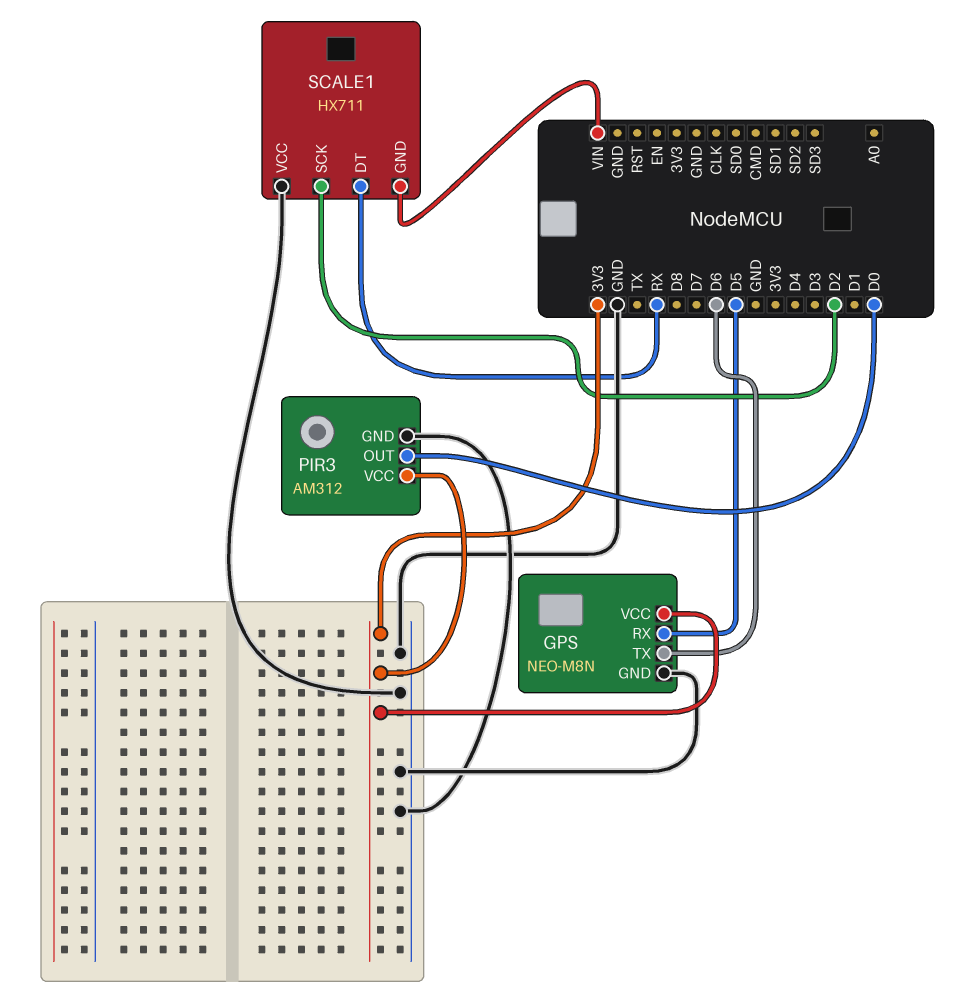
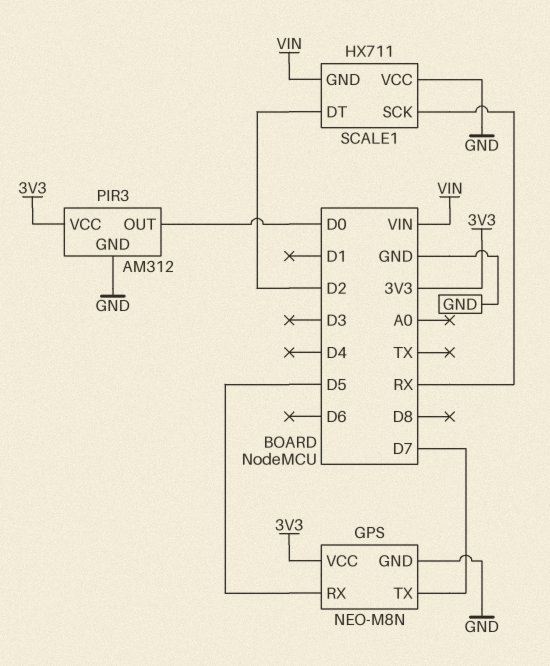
GPS pin TX: D6 -> D7
SCALE1 pin DT: RX -> D2
SCALE1 pin SCK: D2 -> RX

